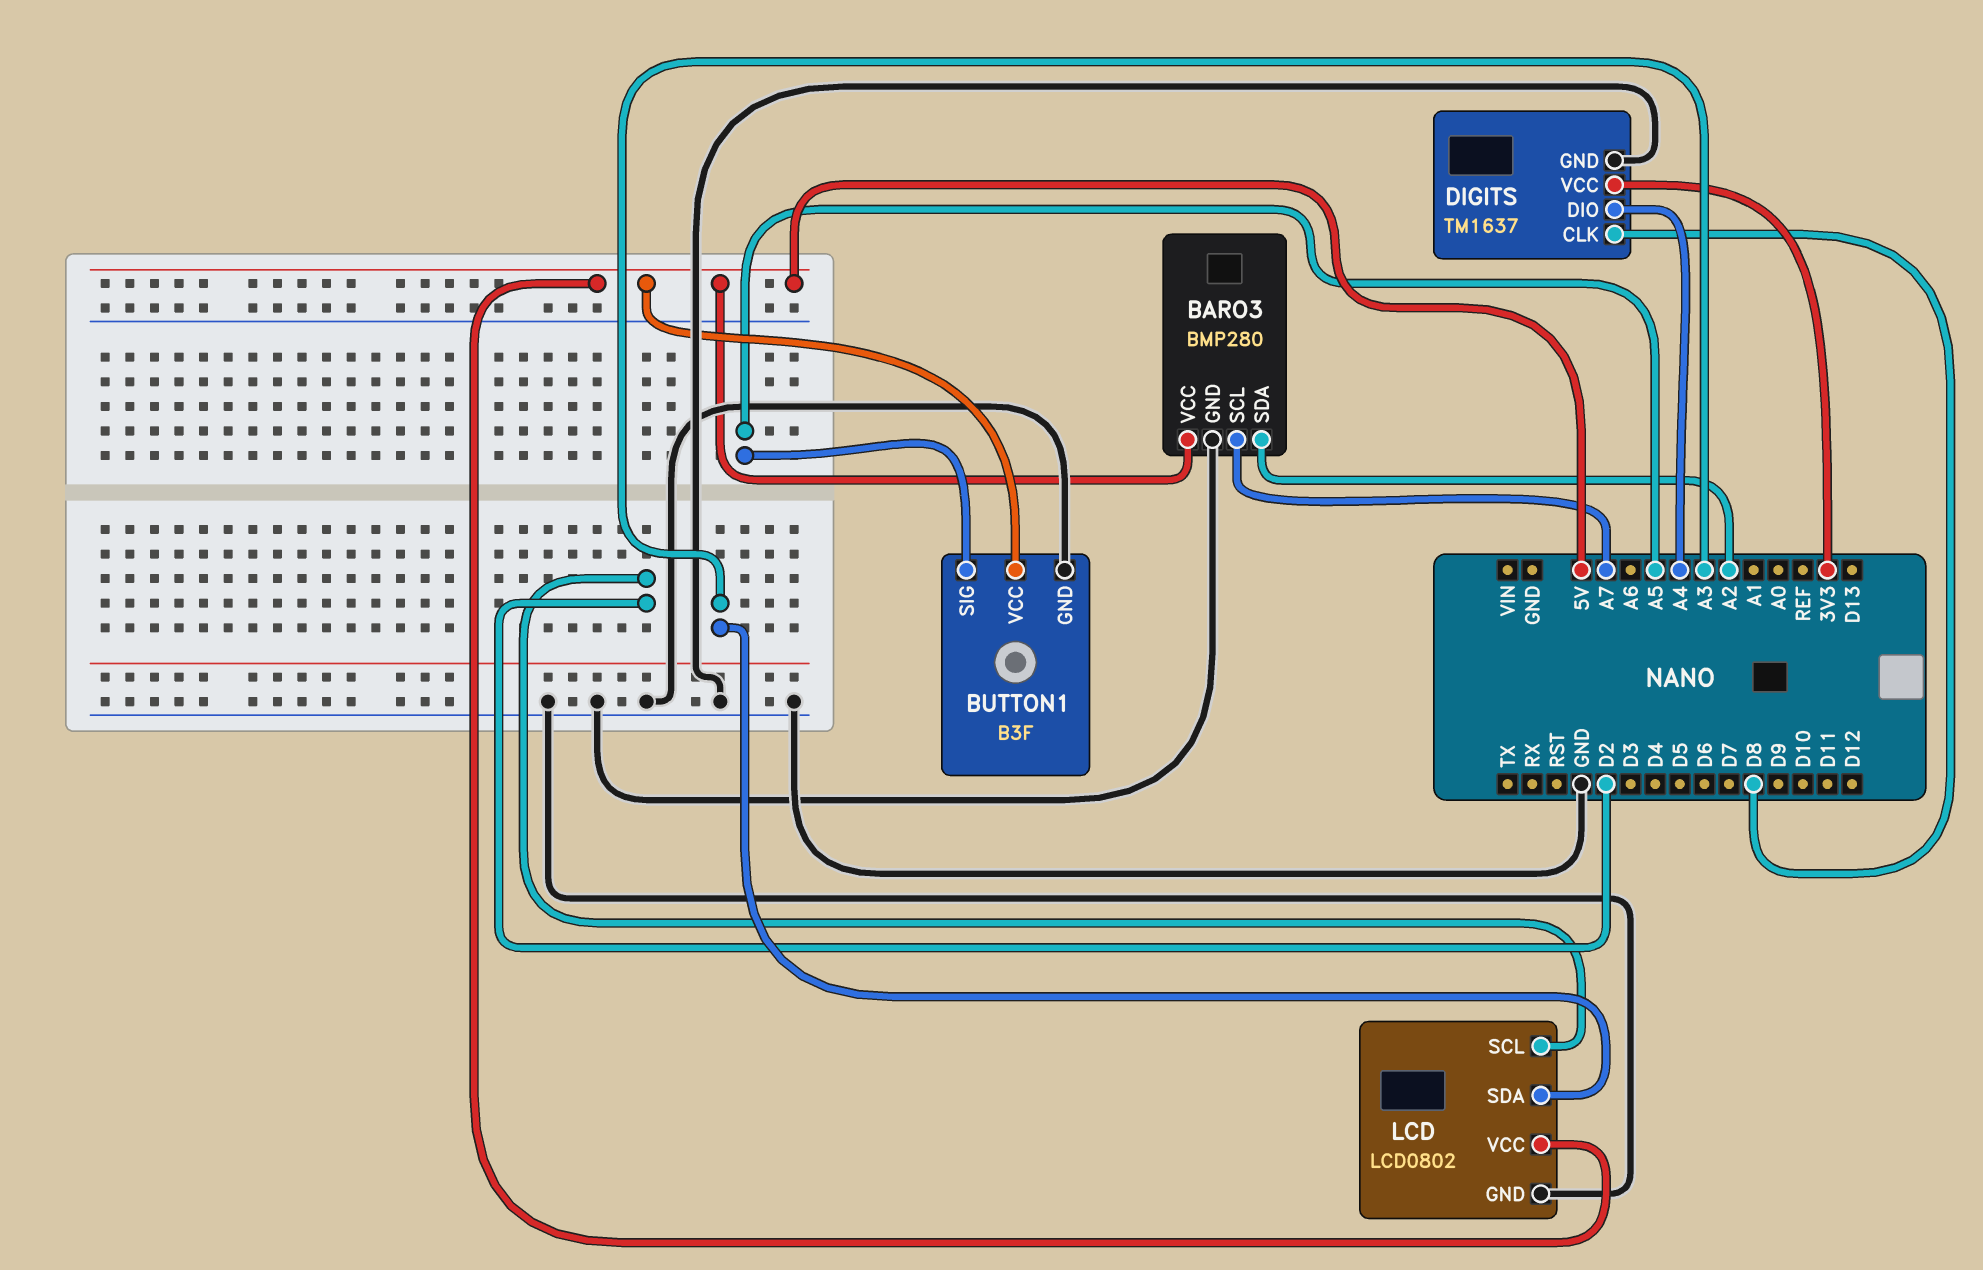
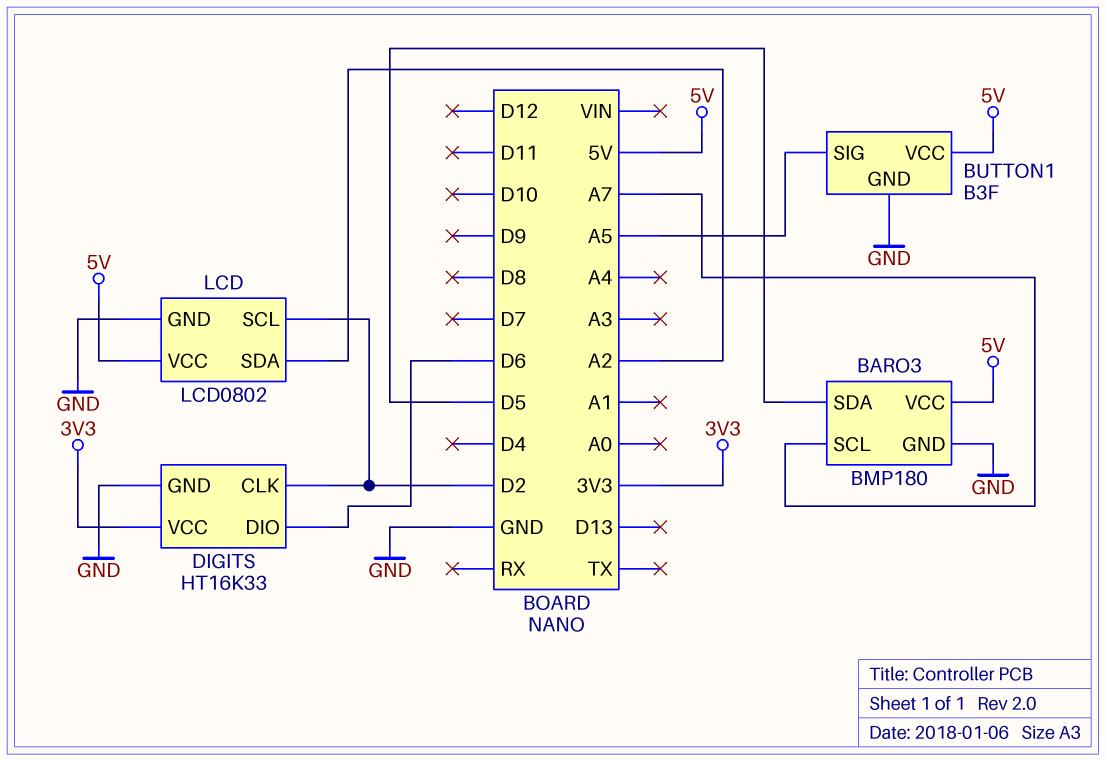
BARO3: BMP280 -> BMP180
BARO3 pin SDA: A2 -> D5
DIGITS: TM1637 -> HT16K33
DIGITS pin CLK: D8 -> D2
DIGITS pin DIO: A4 -> D6
LCD pin SDA: A3 -> A2

